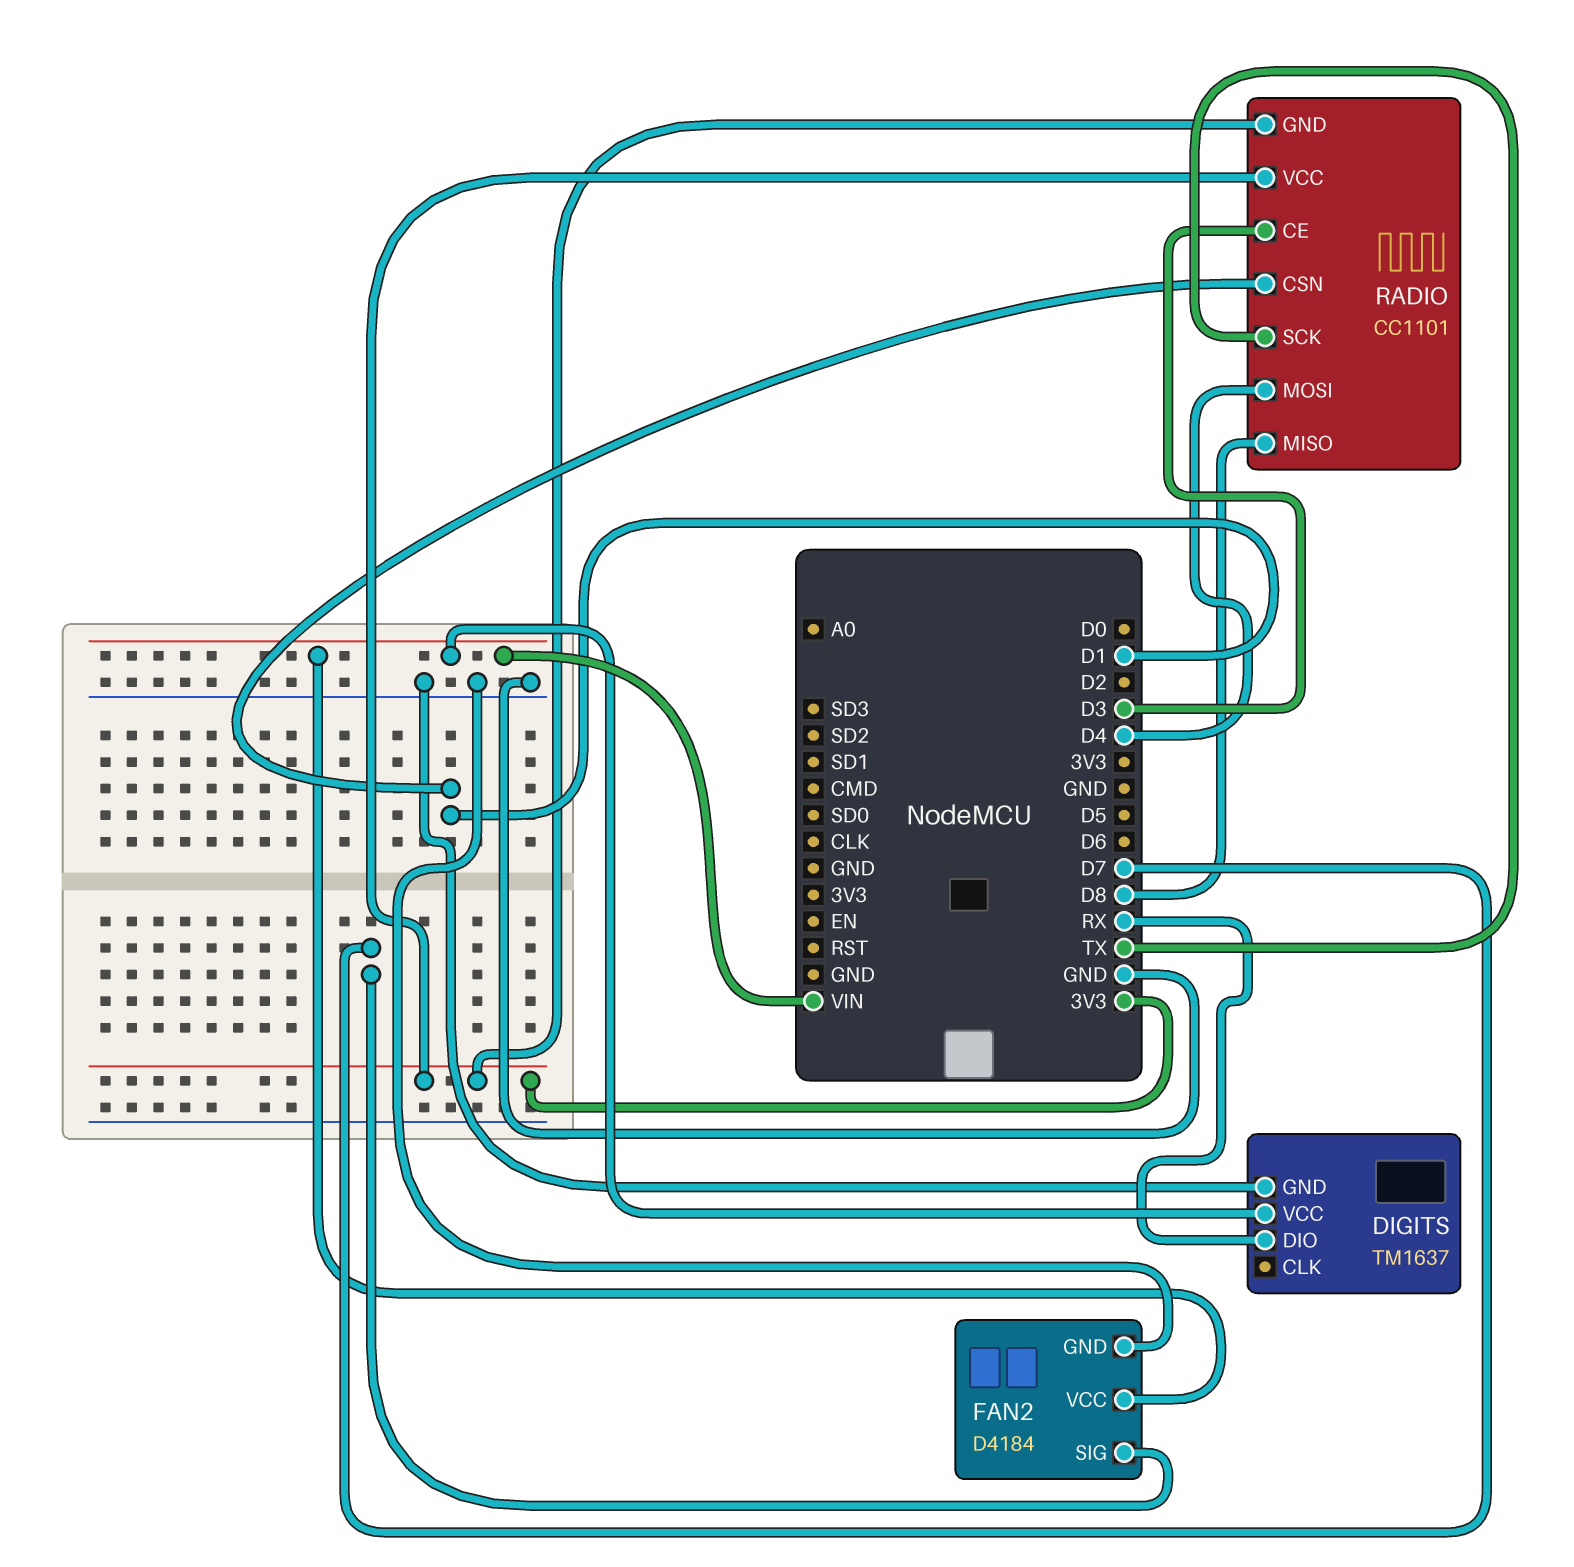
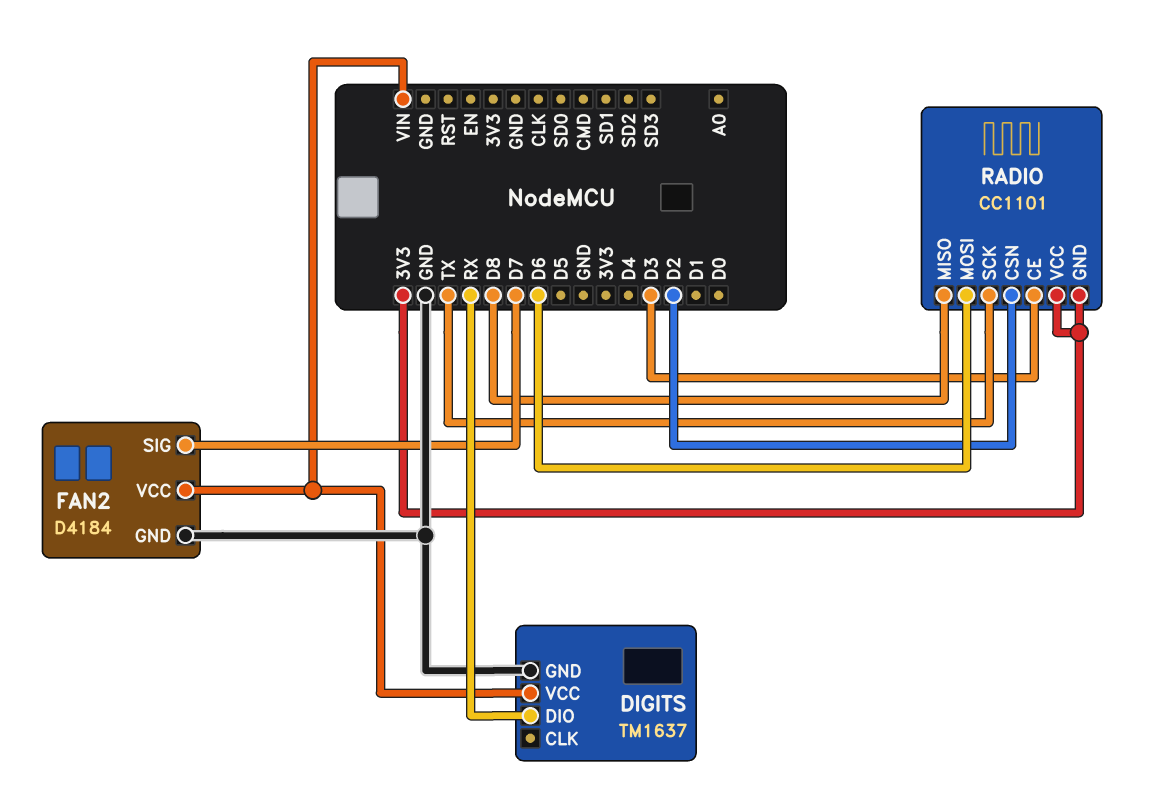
RADIO pin CSN: D1 -> D2
RADIO pin MOSI: D4 -> D6

